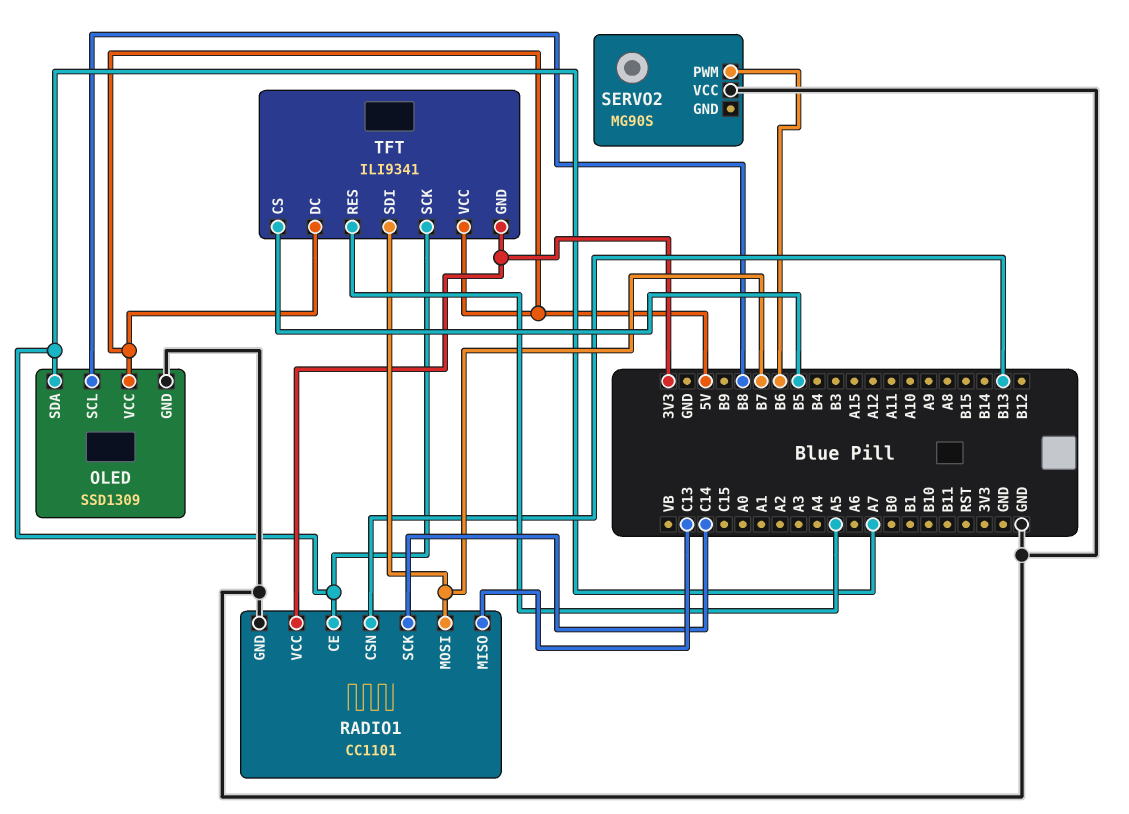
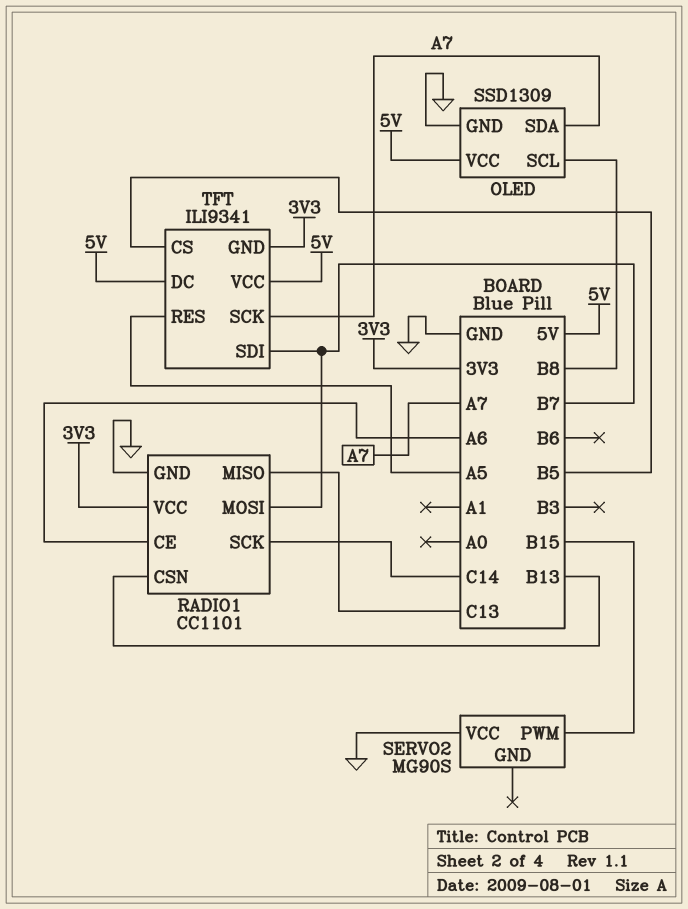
RADIO1 pin CE: A7 -> A6
SERVO2 pin PWM: B6 -> B15

